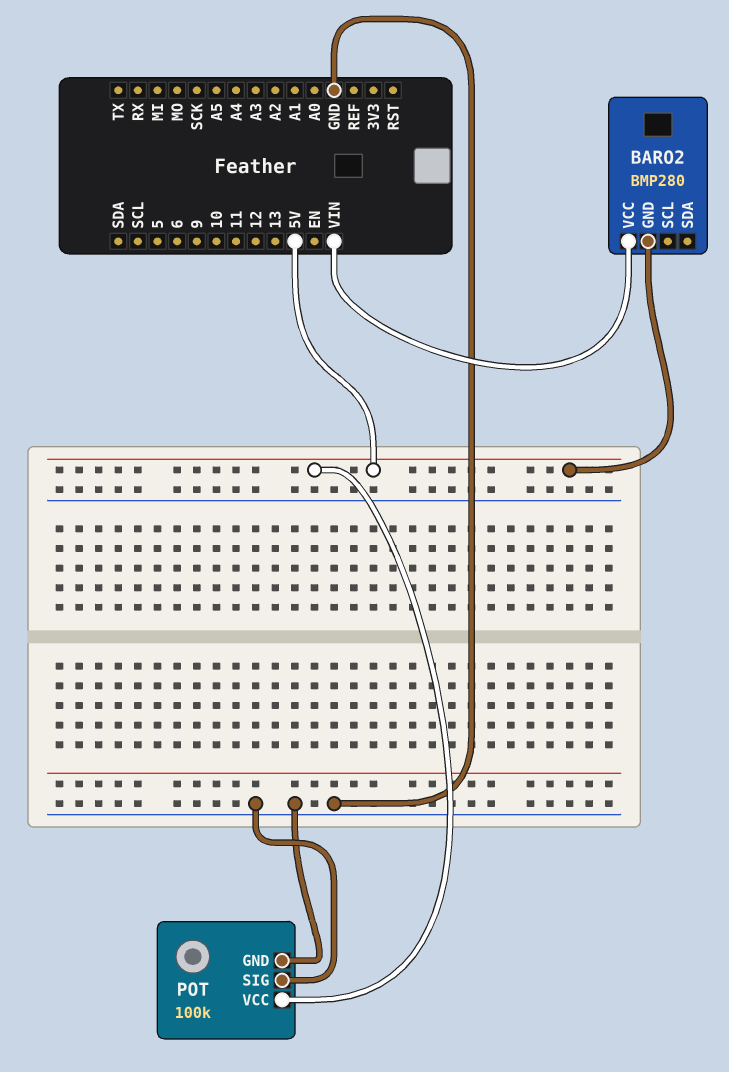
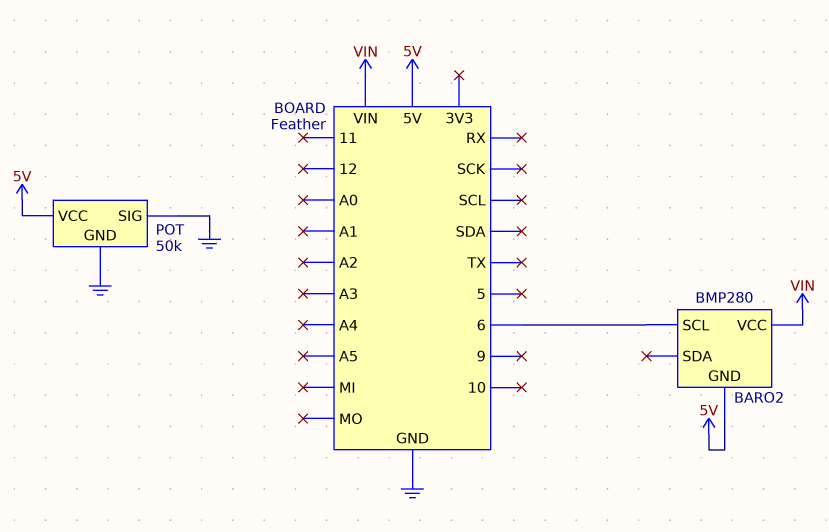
BARO2 pin SCL: none -> 6
POT: 100k -> 50k

